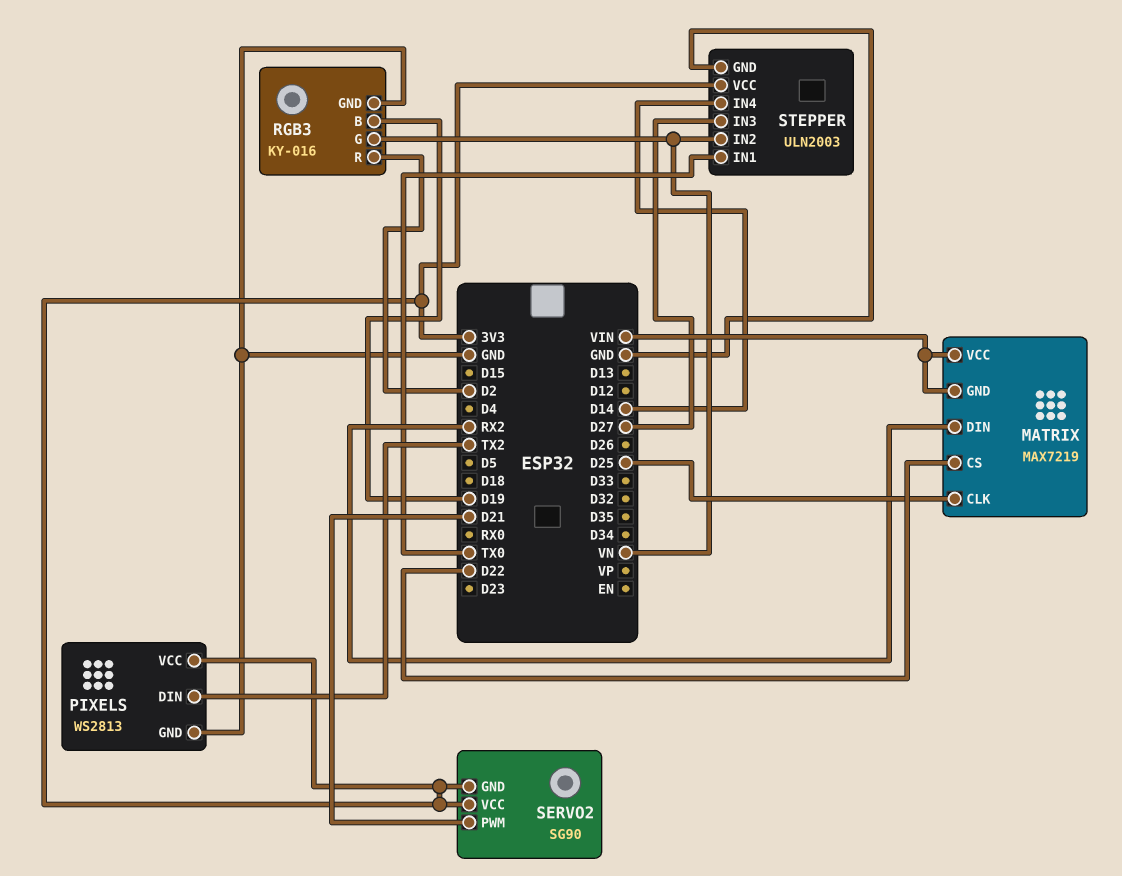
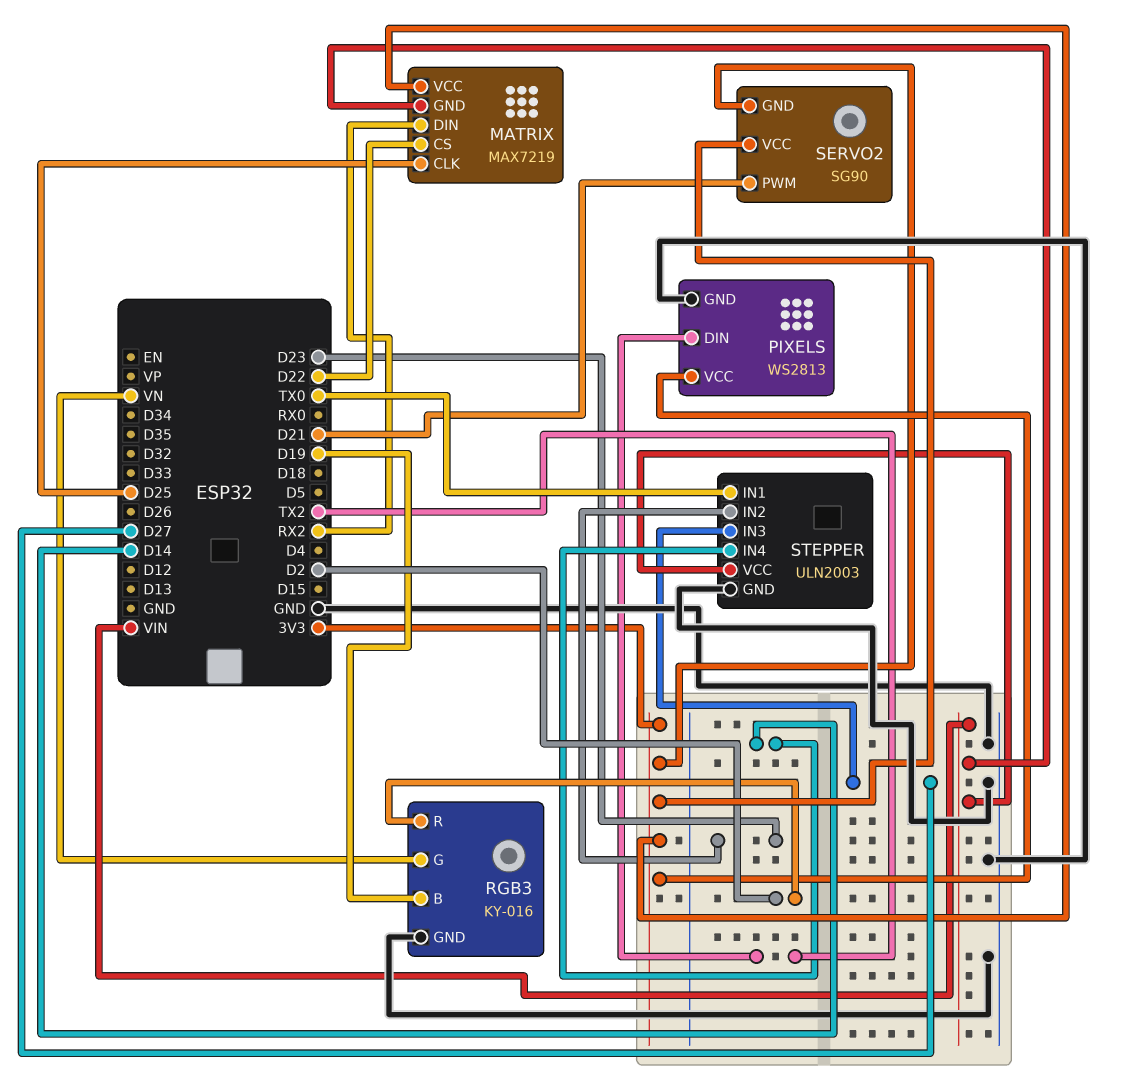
MATRIX pin VCC: VIN -> 3V3
STEPPER pin IN2: VN -> D23
STEPPER pin VCC: 3V3 -> VIN

